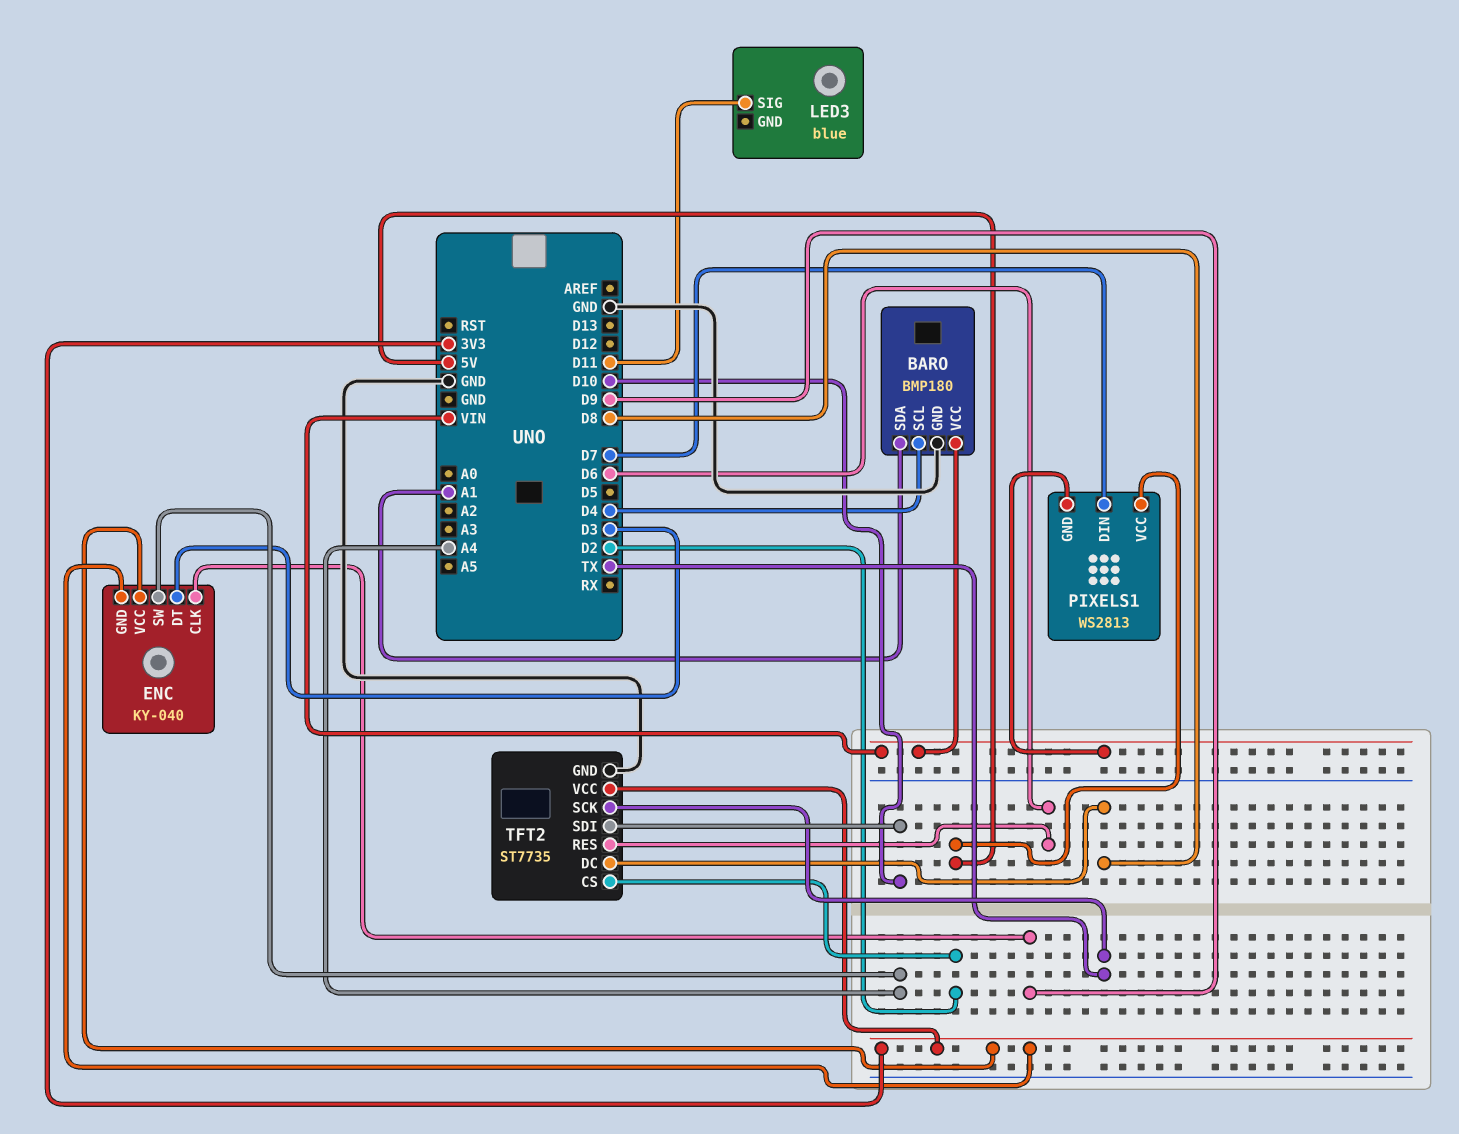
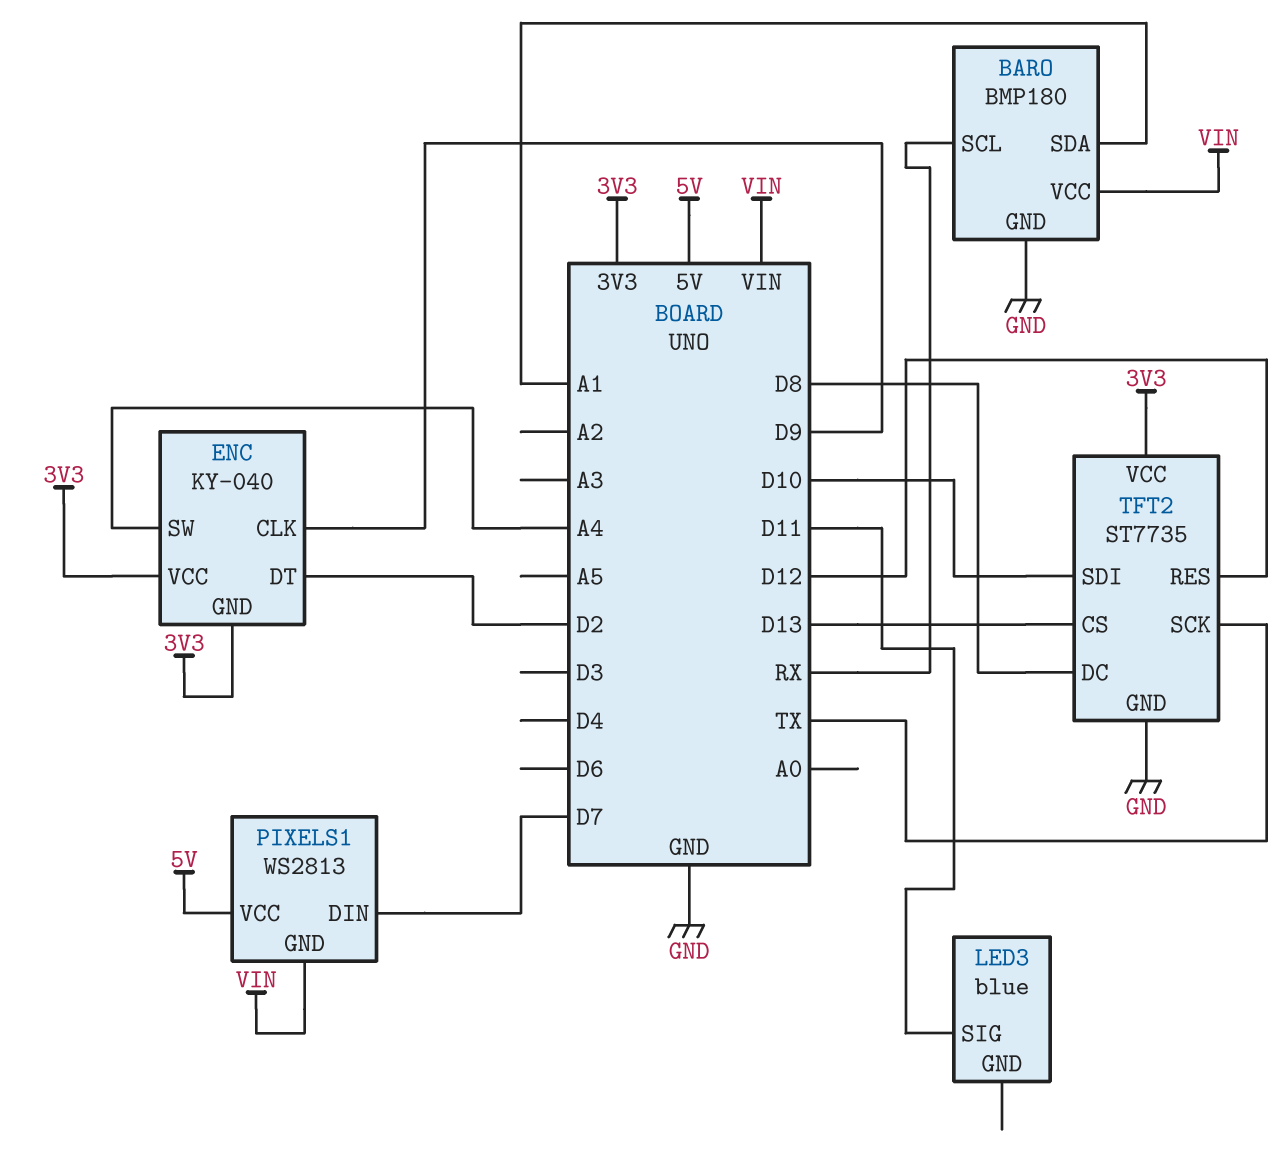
BARO pin SCL: D4 -> RX
ENC pin DT: D3 -> D2
TFT2 pin CS: D2 -> D13
TFT2 pin RES: D6 -> D12

